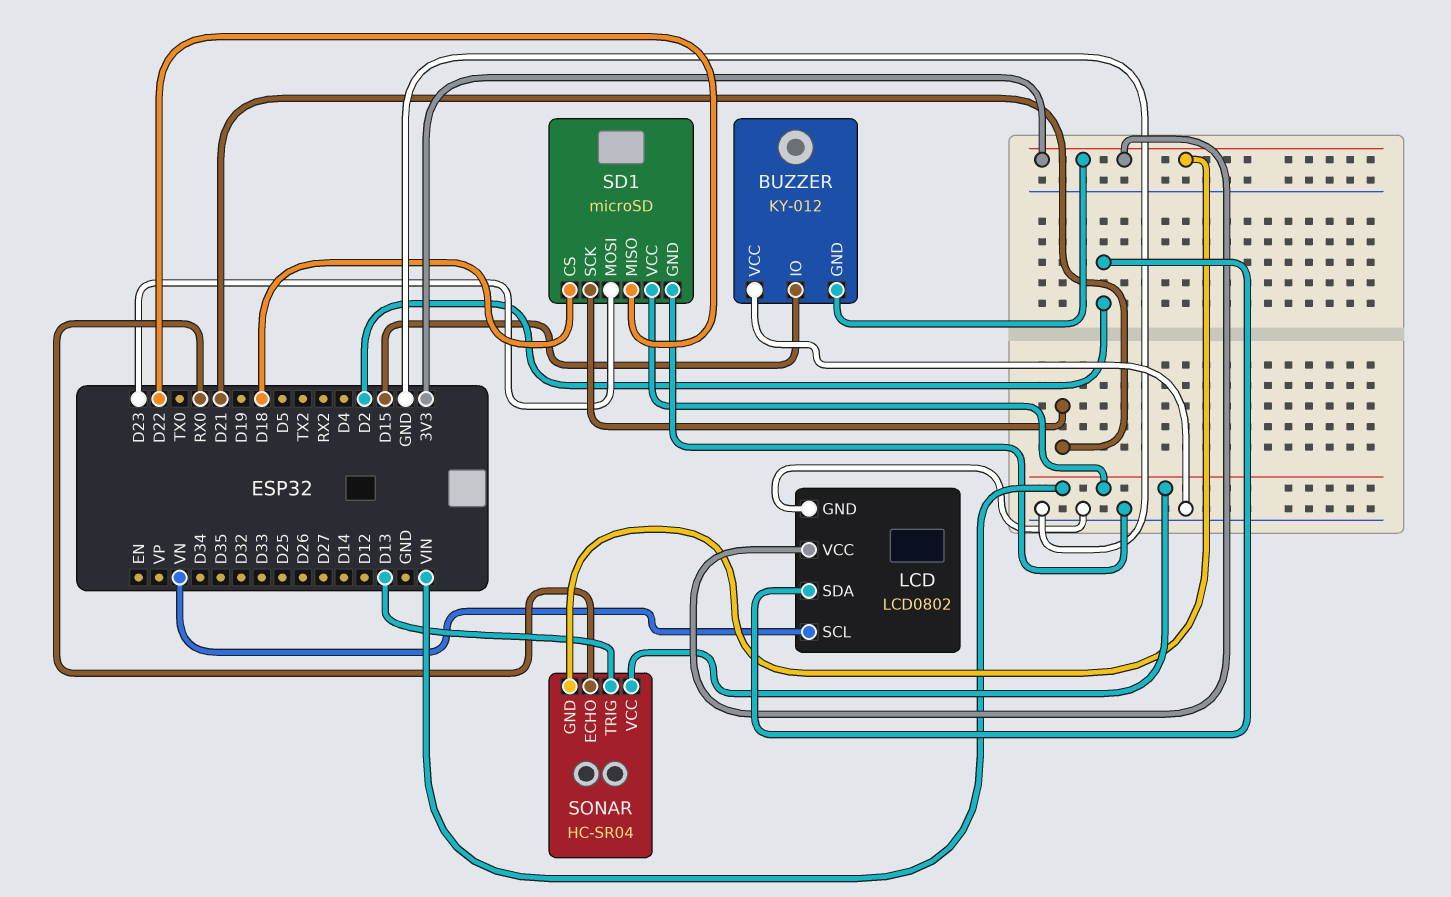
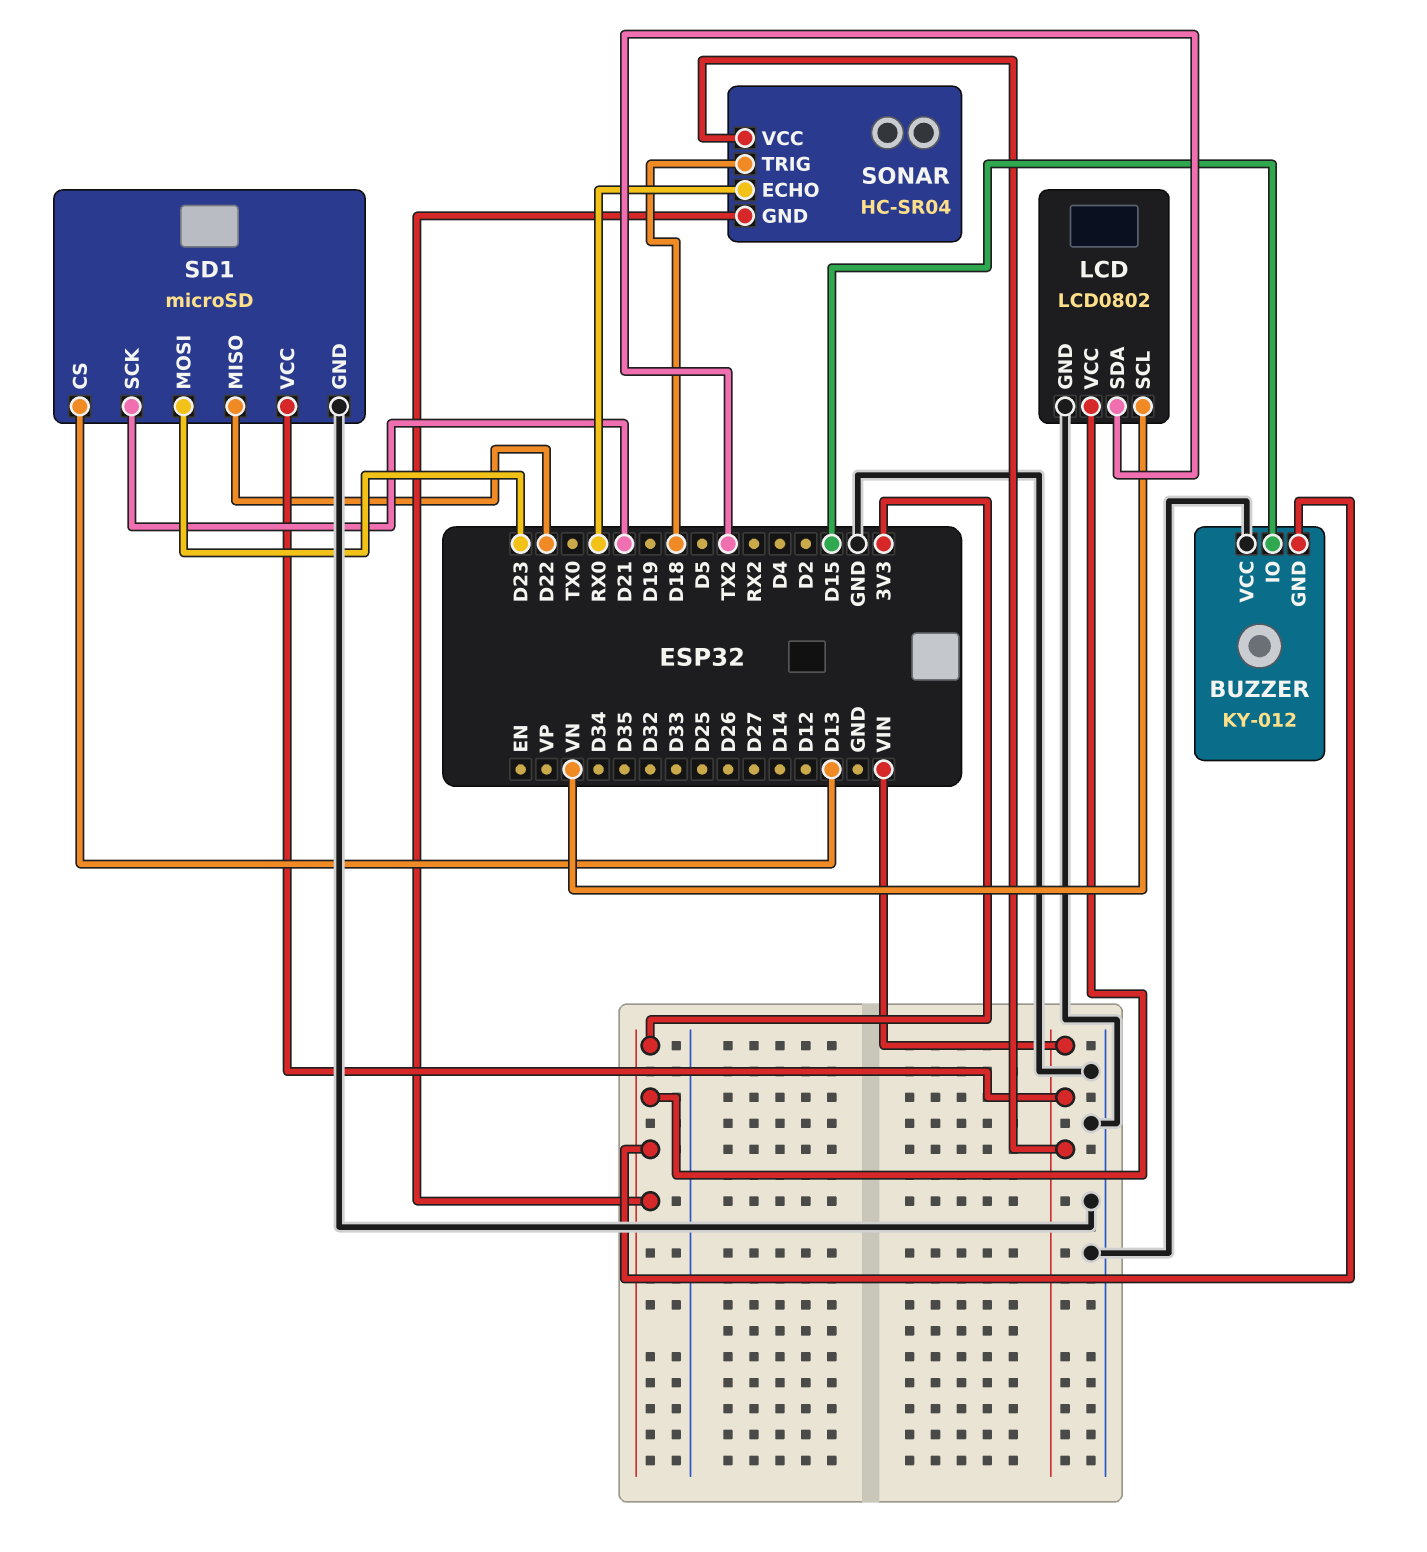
LCD pin SDA: D2 -> TX2
SD1 pin CS: D18 -> D13
SONAR pin TRIG: D13 -> D18

